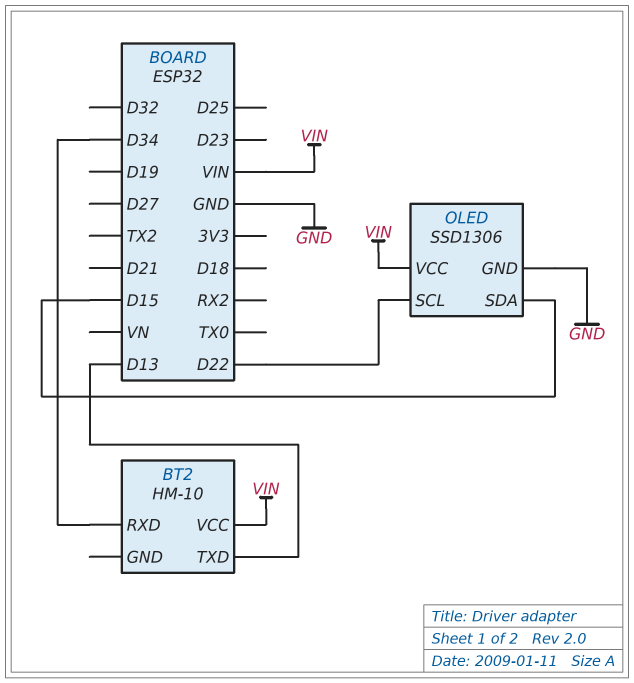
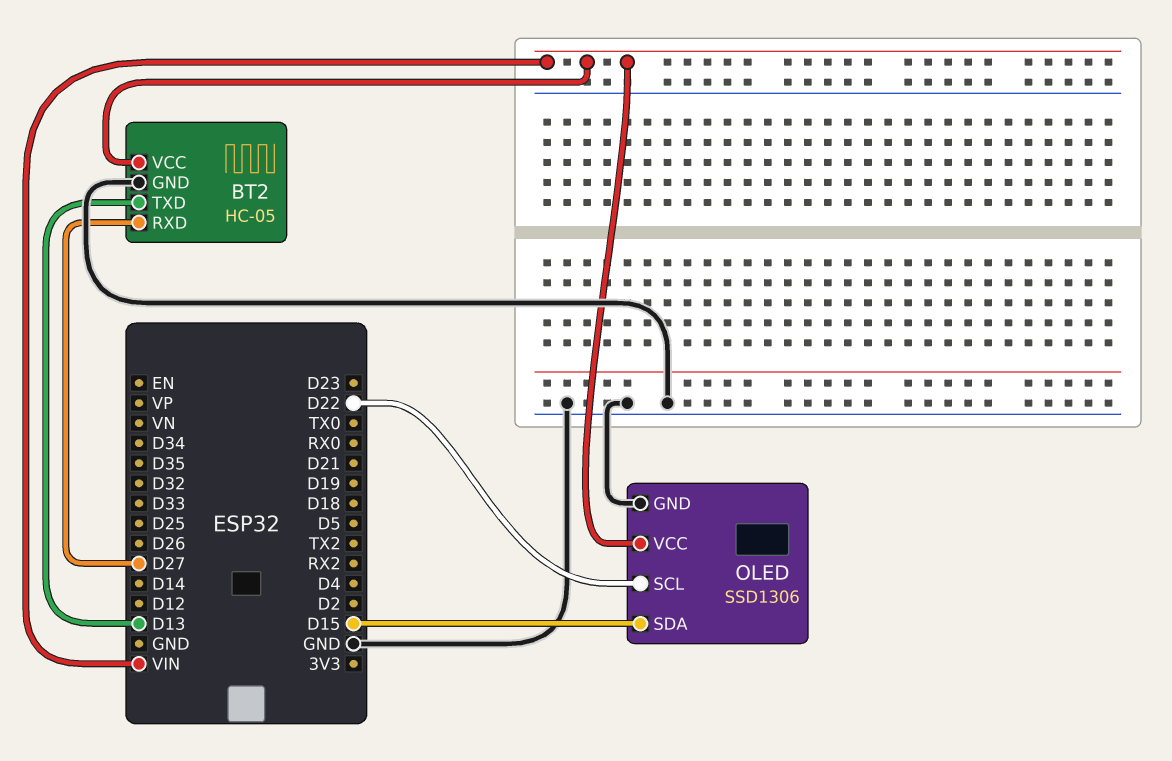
BT2: HM-10 -> HC-05
BT2 pin GND: none -> GND
BT2 pin RXD: D34 -> D27

